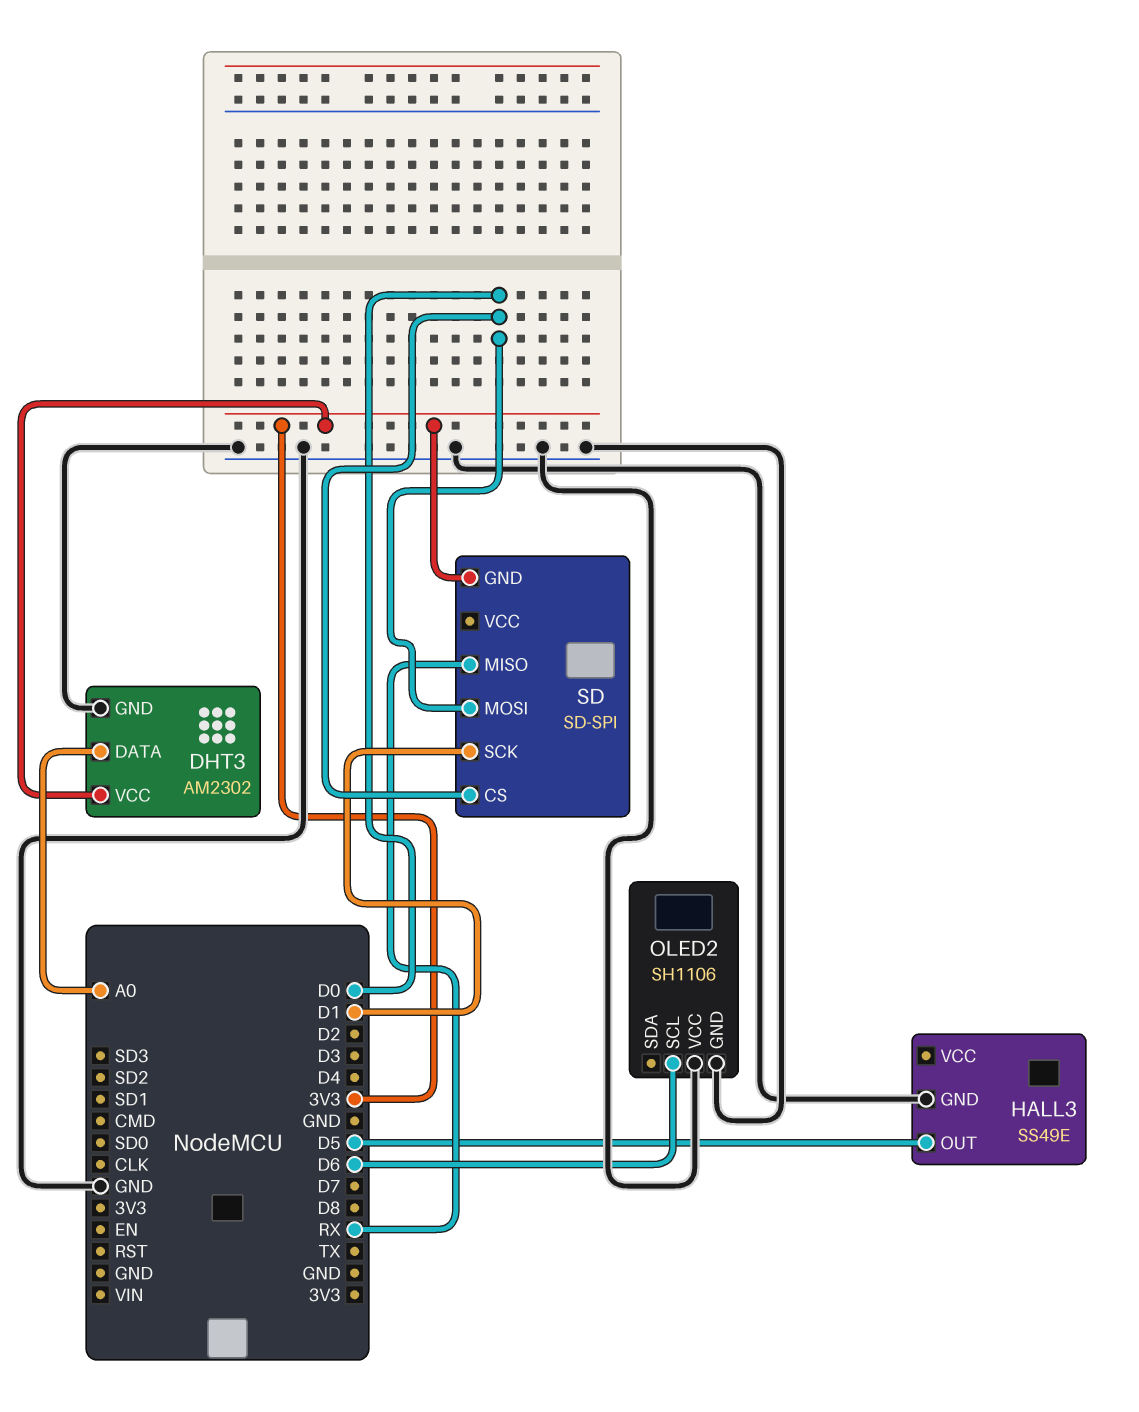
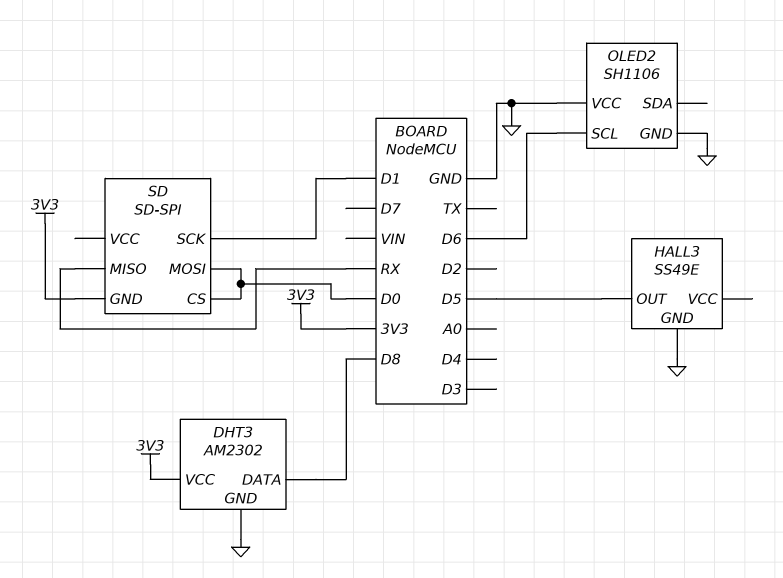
DHT3 pin DATA: A0 -> D8

